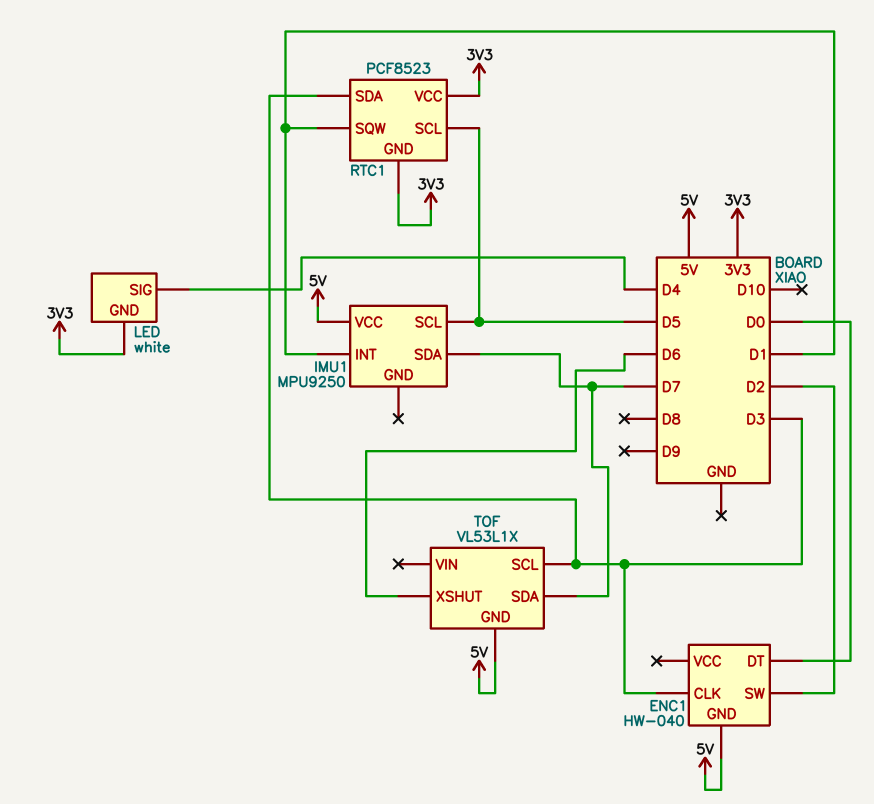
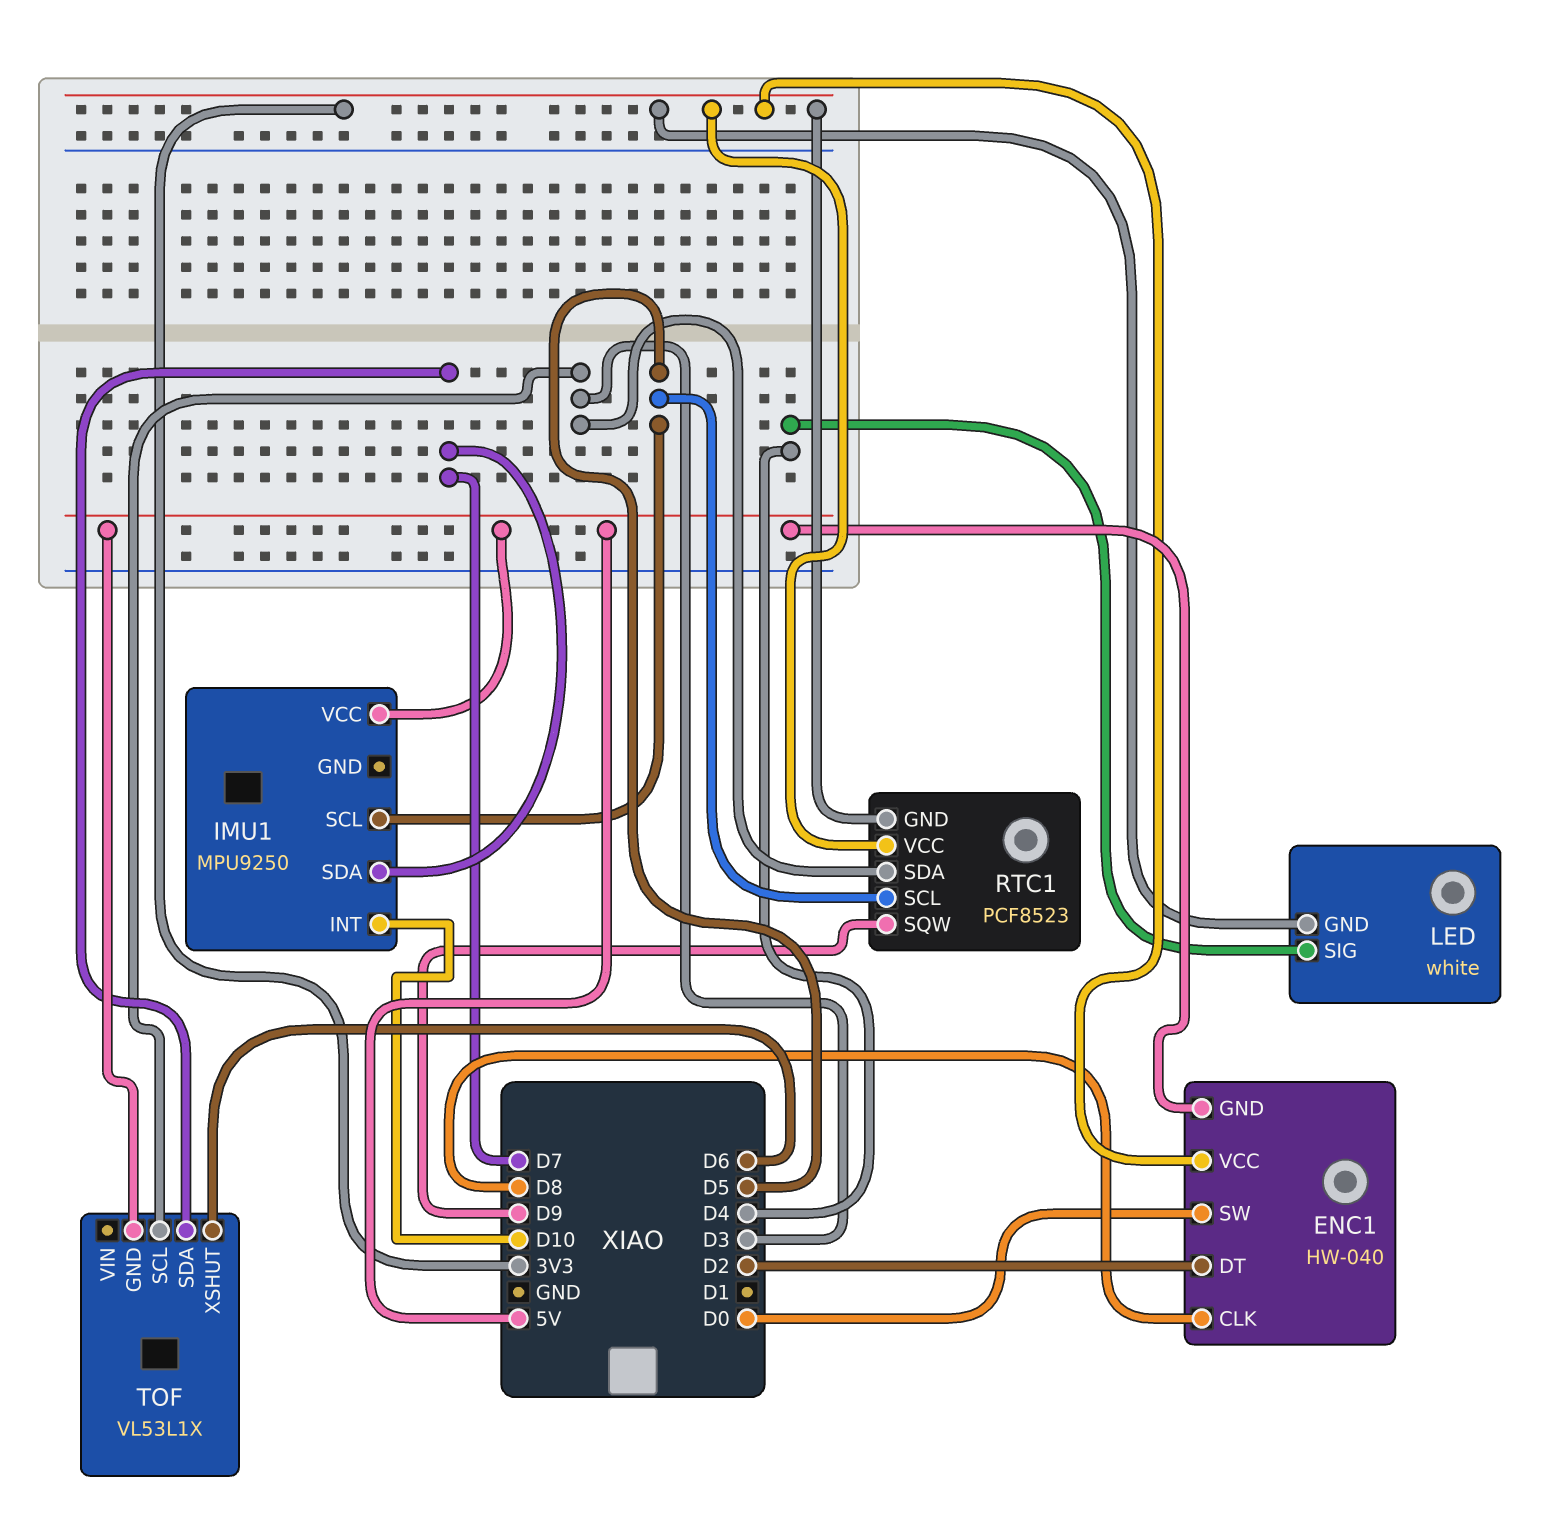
ENC1 pin CLK: D3 -> D8
ENC1 pin DT: D0 -> D2
ENC1 pin SW: D2 -> D0
ENC1 pin VCC: none -> 3V3
IMU1 pin INT: D1 -> D10
RTC1 pin SQW: D1 -> D9

